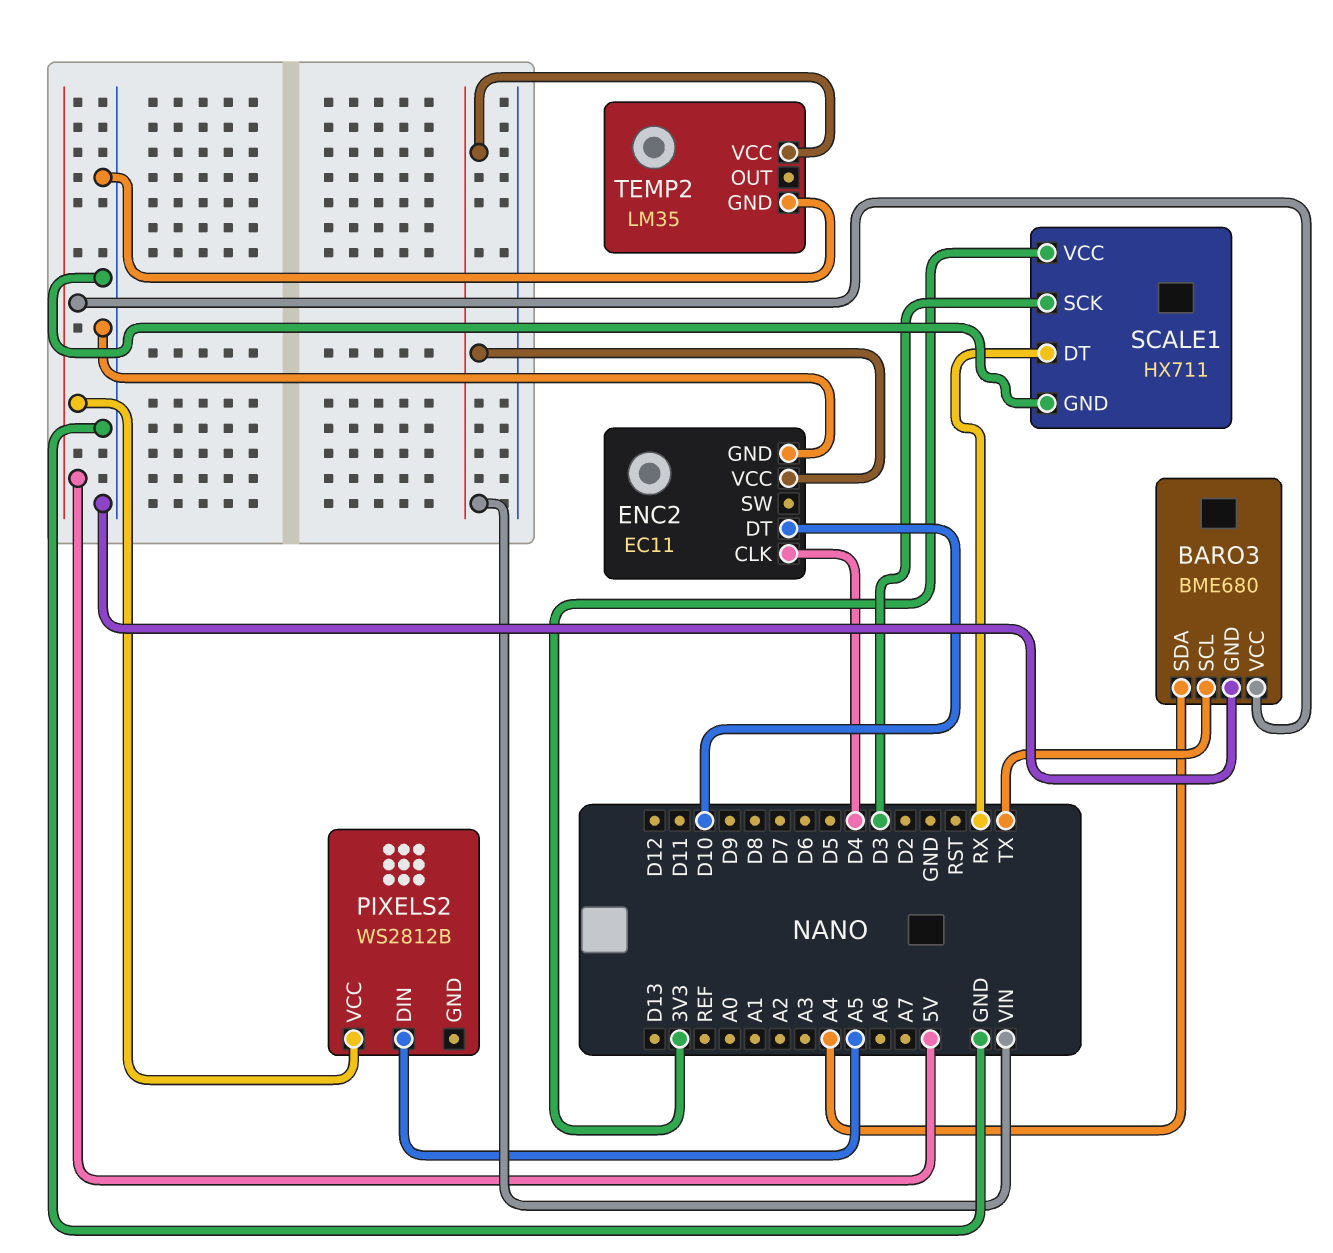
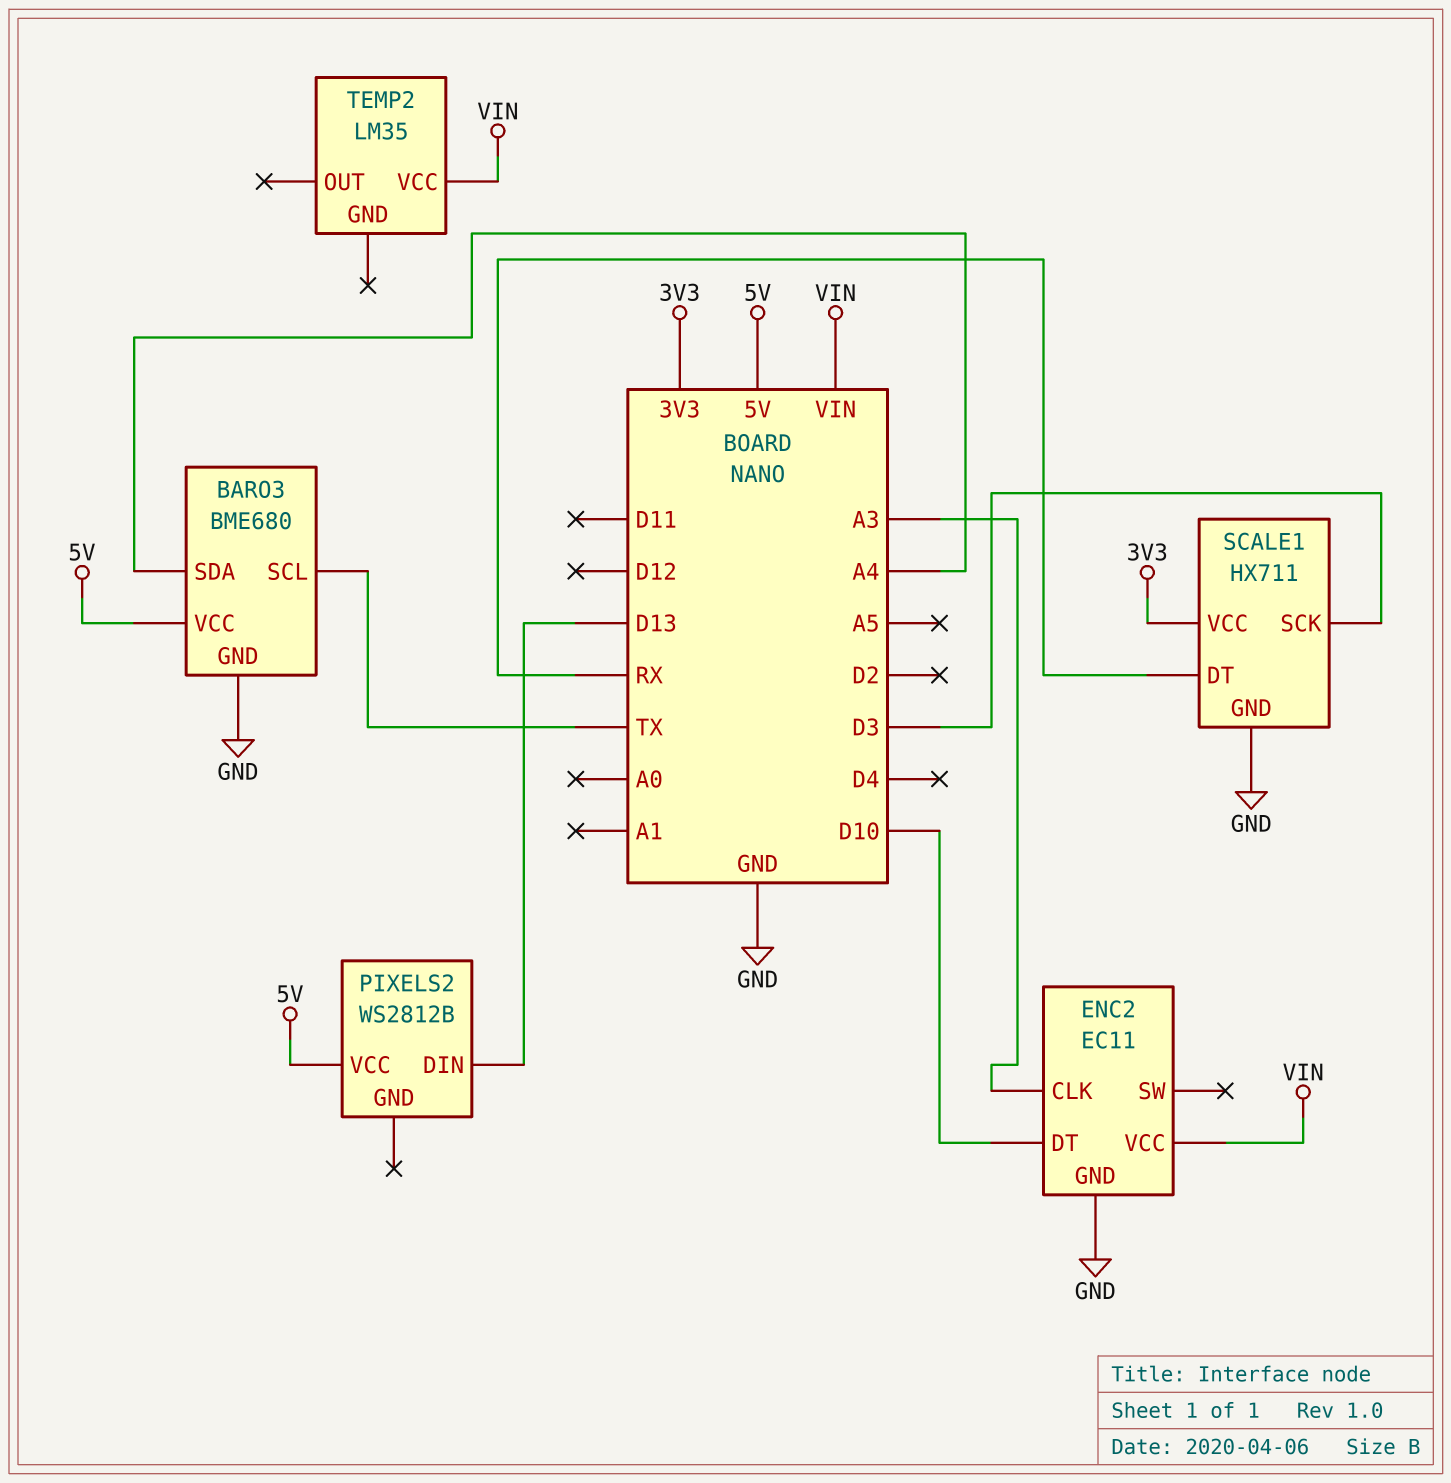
ENC2 pin CLK: D4 -> A3
PIXELS2 pin DIN: A5 -> D13
TEMP2 pin GND: GND -> none

